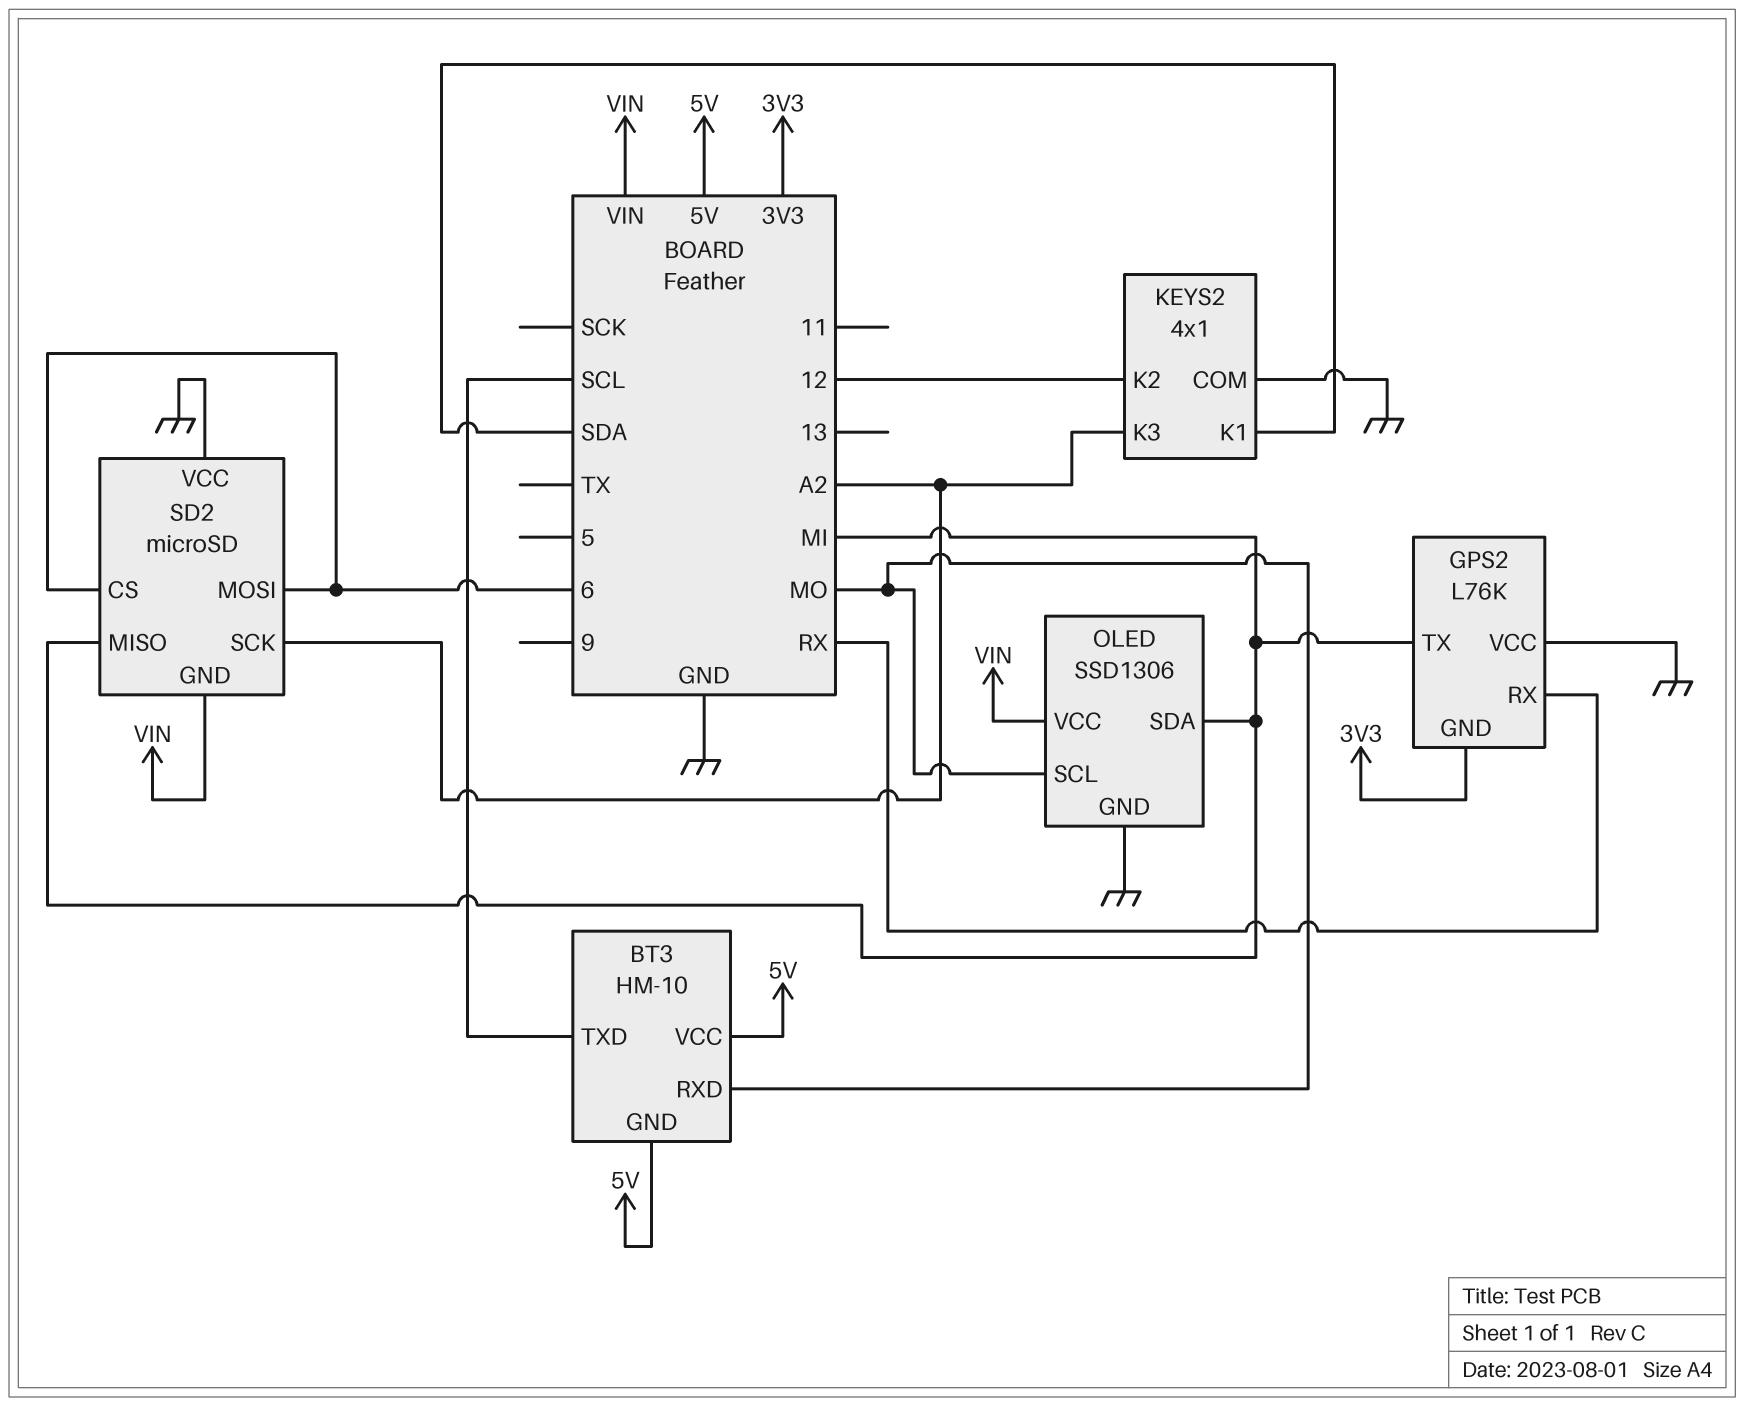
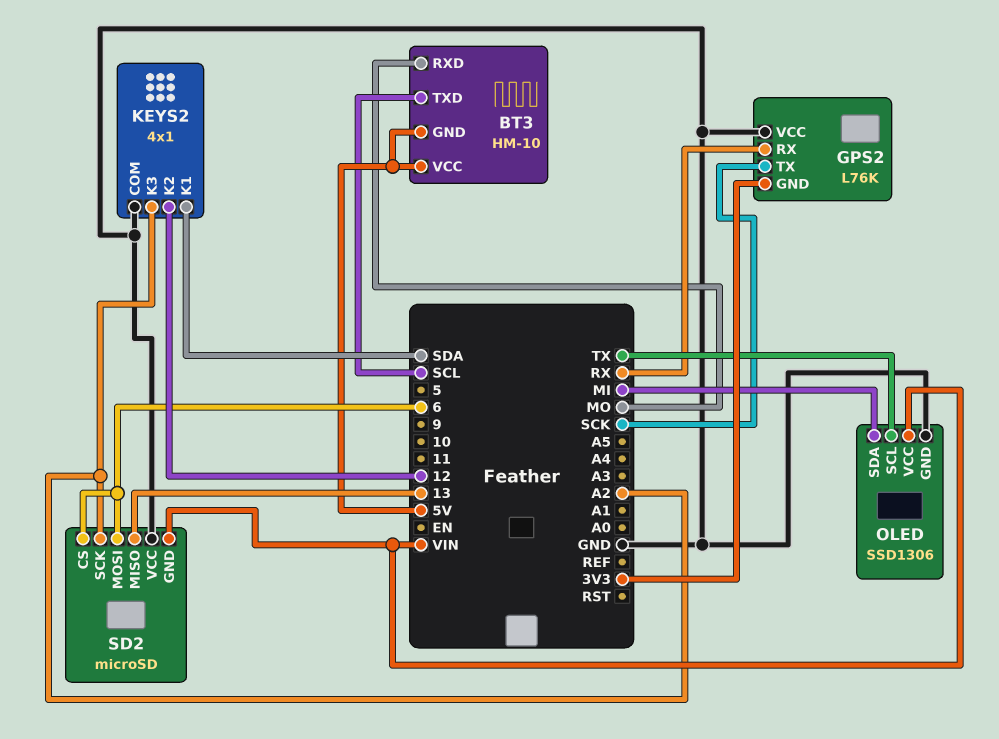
GPS2 pin TX: MI -> SCK
OLED pin SCL: MO -> TX
SD2 pin MISO: MI -> 13

